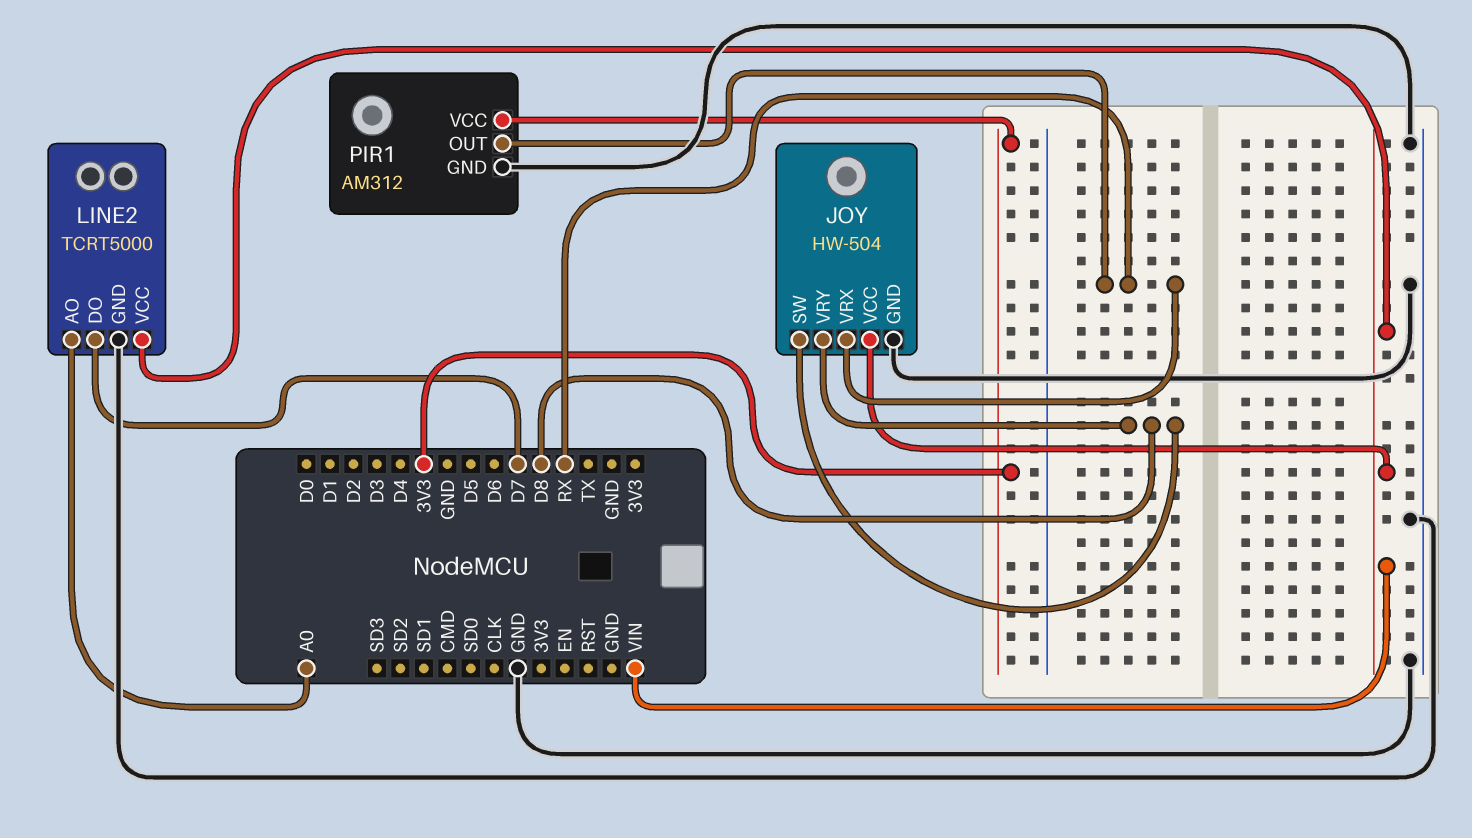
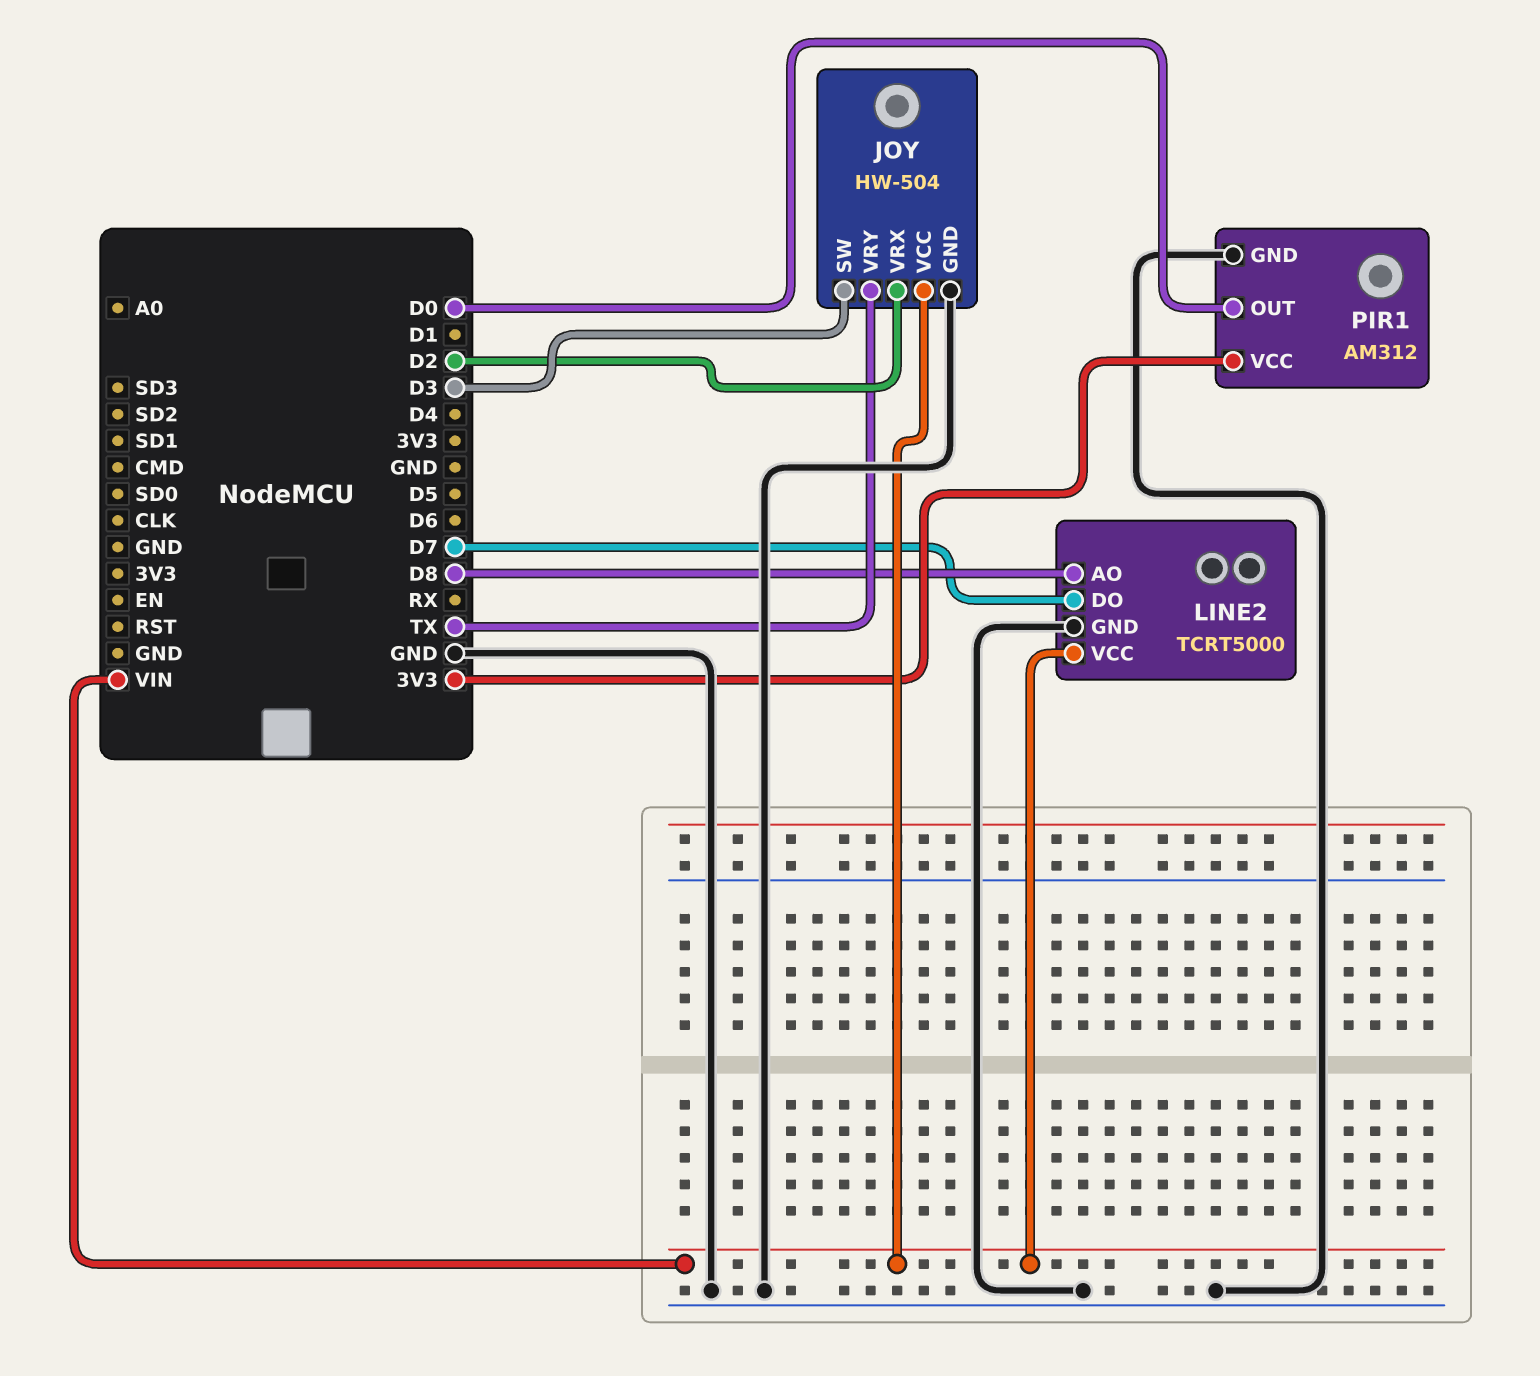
JOY pin SW: D8 -> D3
JOY pin VRX: RX -> D2
JOY pin VRY: D8 -> TX
LINE2 pin AO: A0 -> D8
PIR1 pin OUT: RX -> D0

